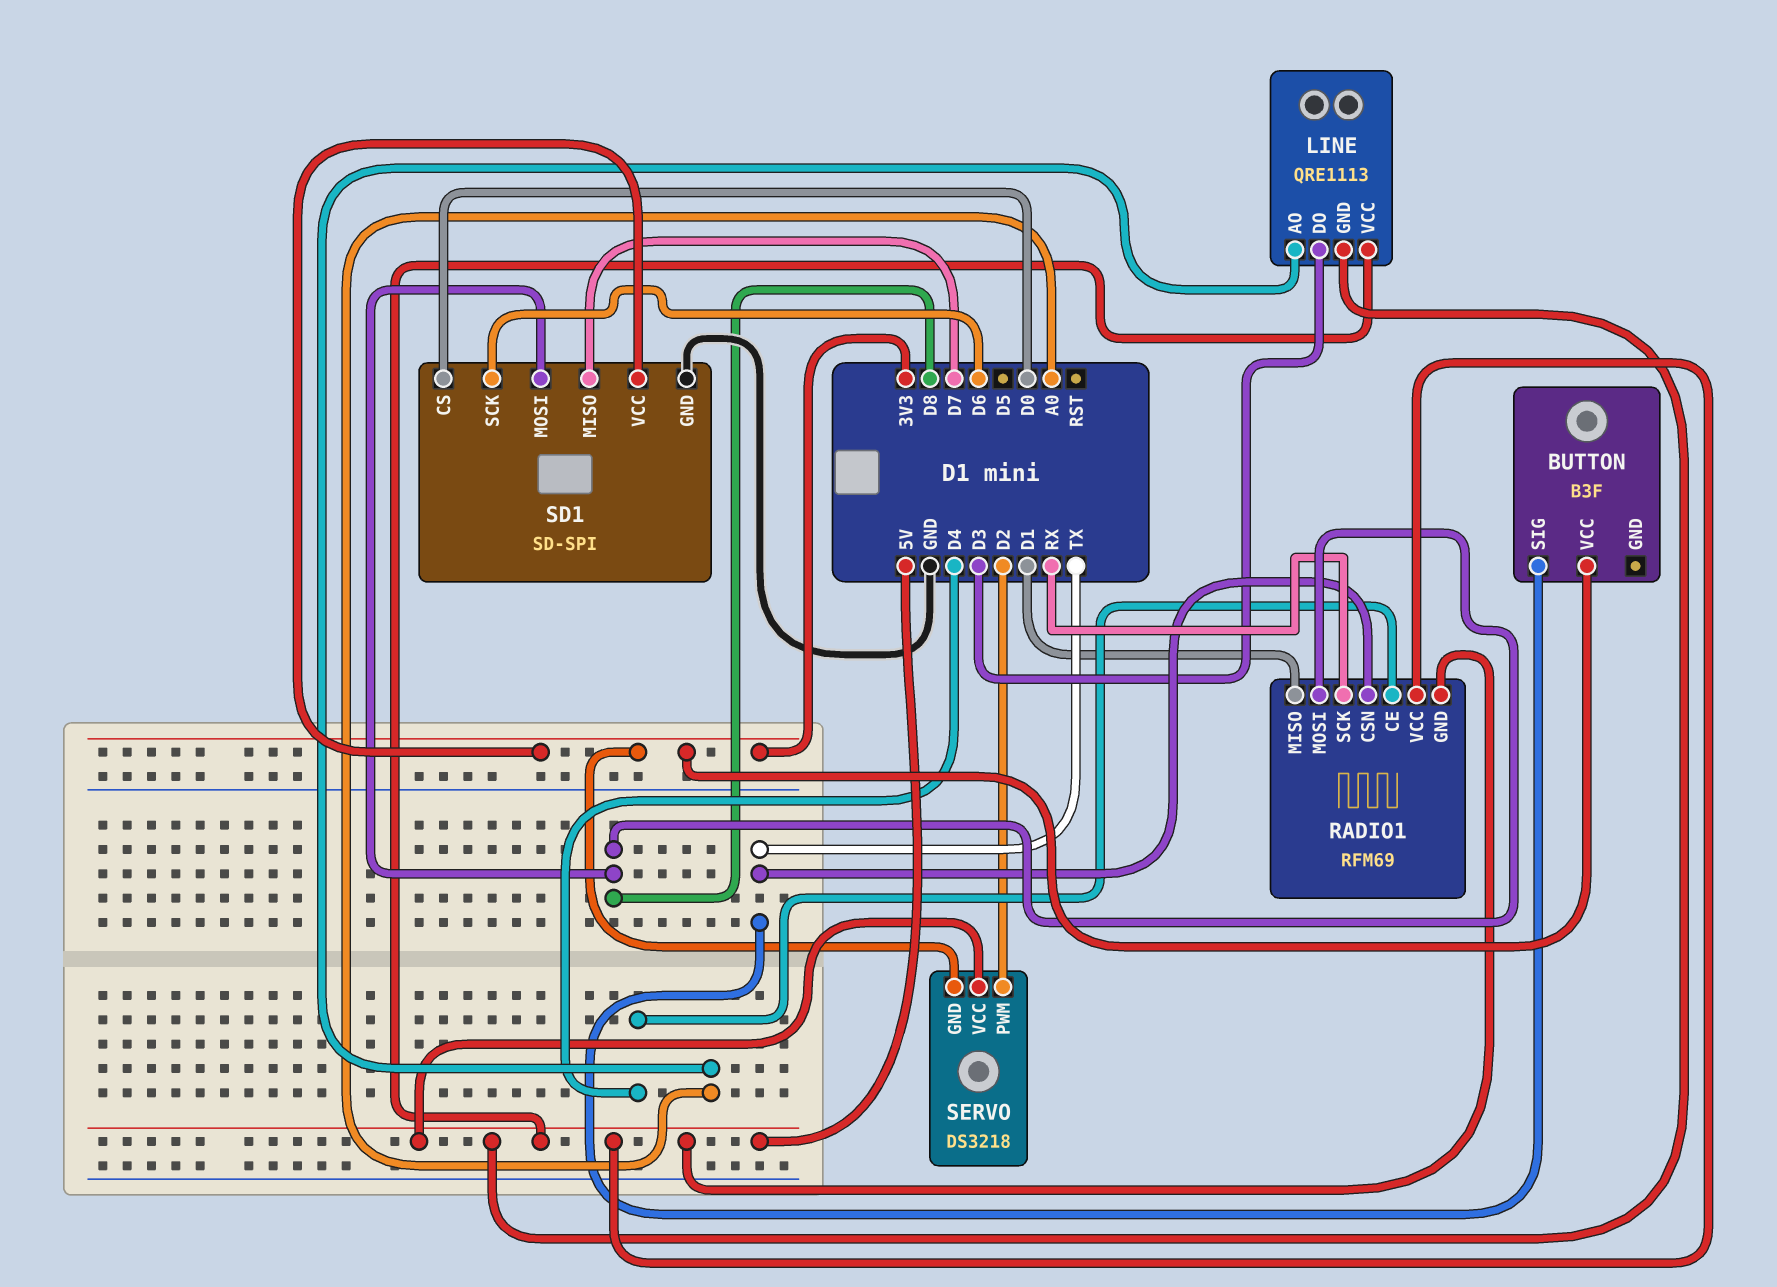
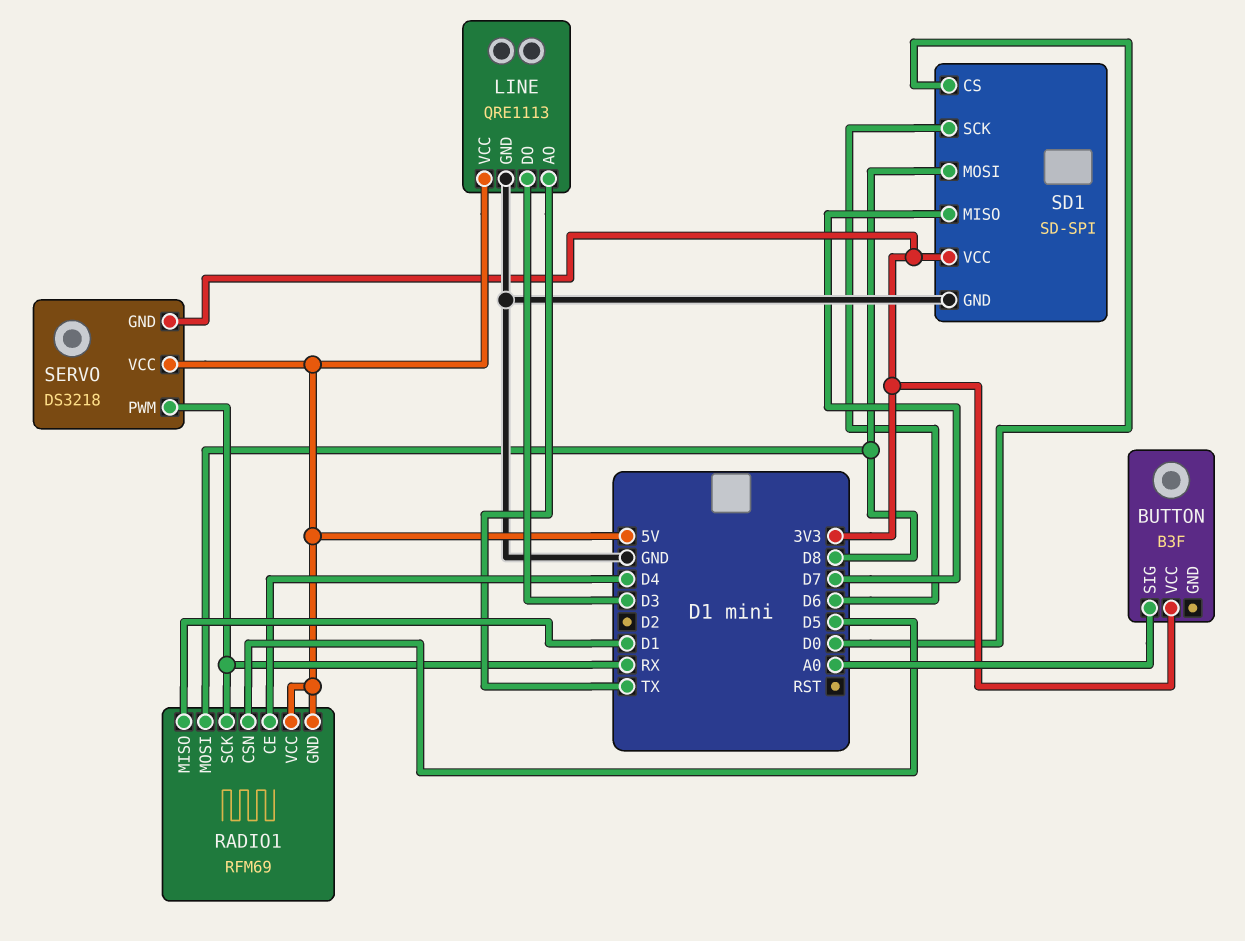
BUTTON pin SIG: TX -> A0
LINE pin AO: A0 -> TX
LINE pin GND: 5V -> GND
RADIO1 pin CSN: TX -> D5
SERVO pin PWM: D2 -> RX

